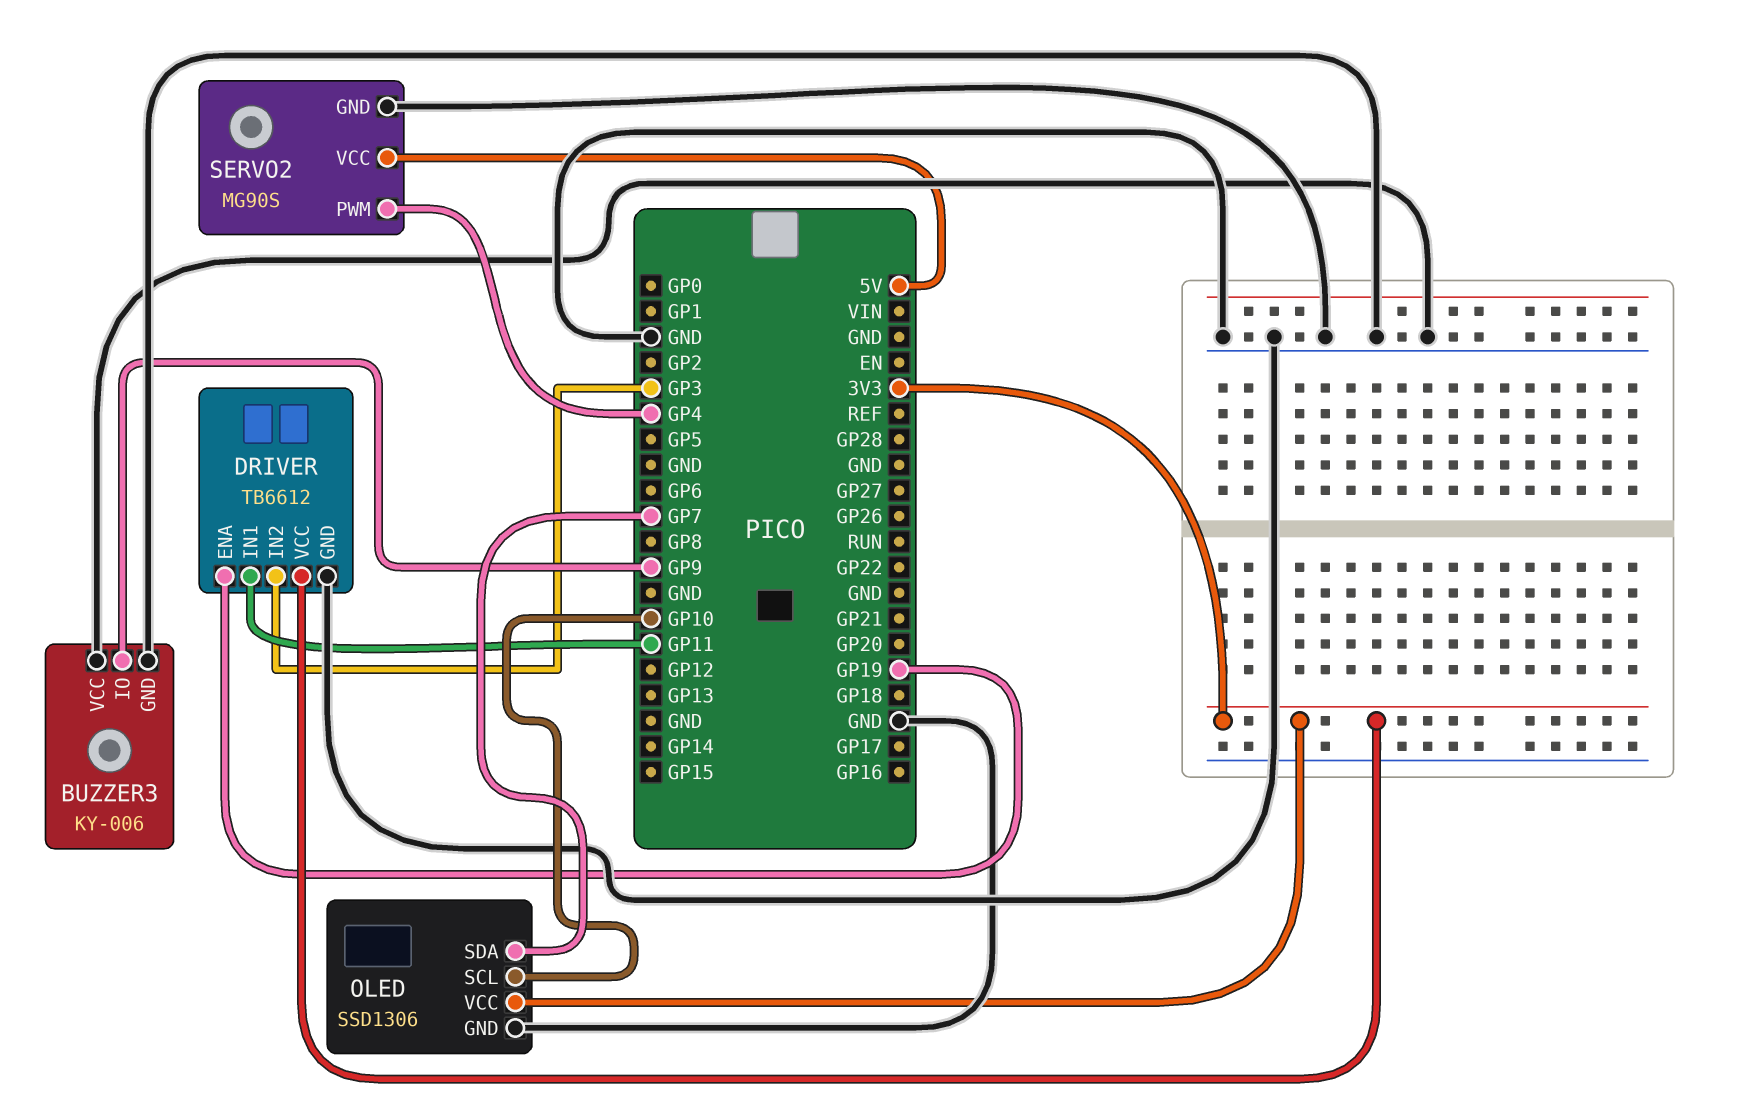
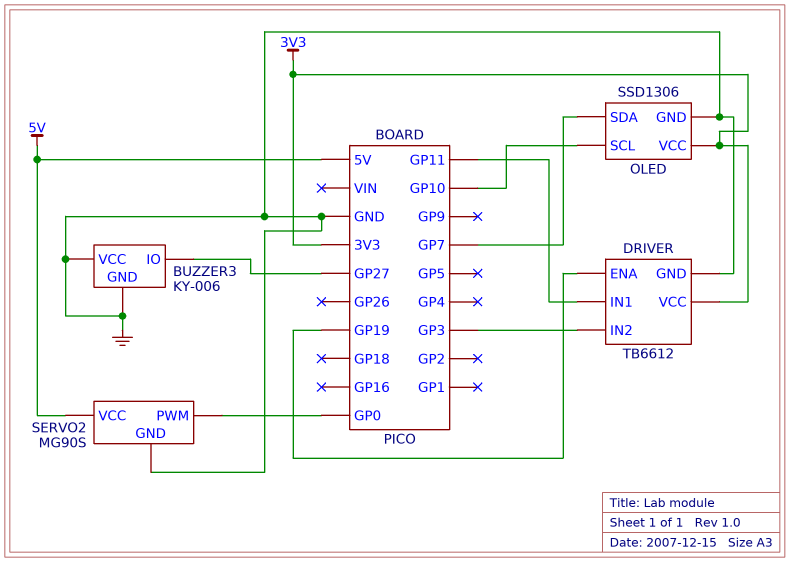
BUZZER3 pin IO: GP9 -> GP27
SERVO2 pin PWM: GP4 -> GP0

